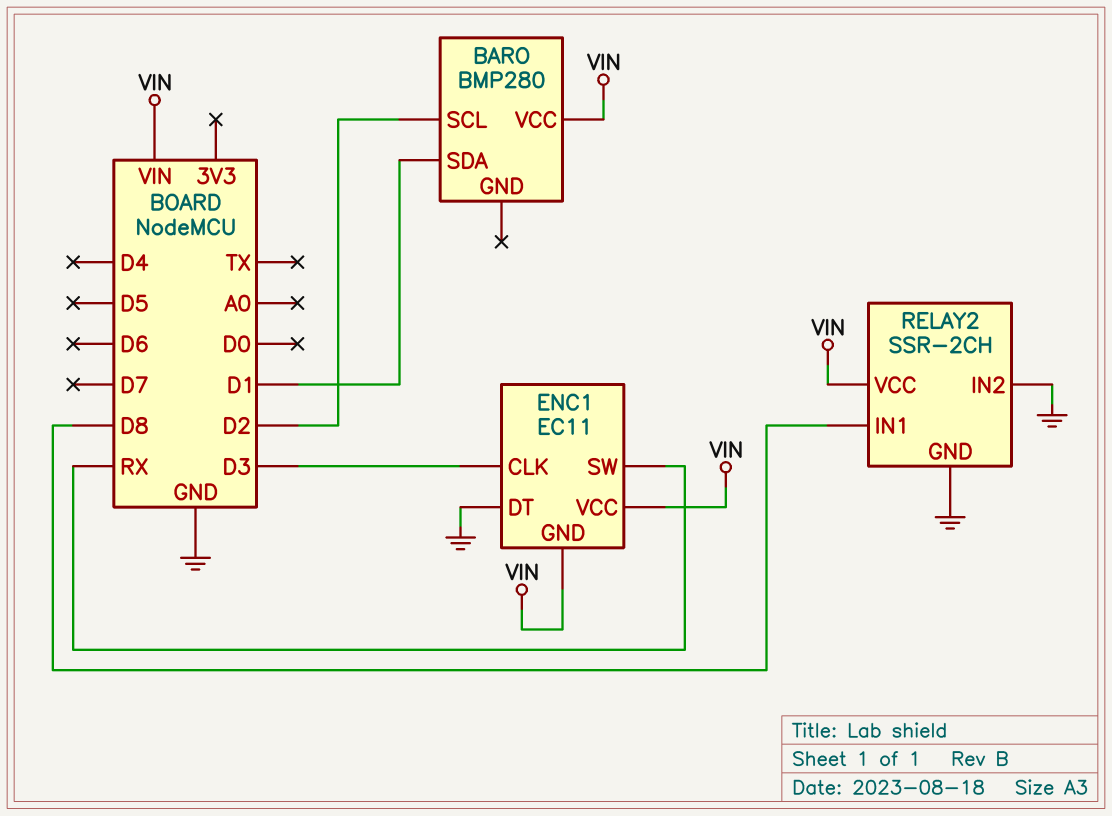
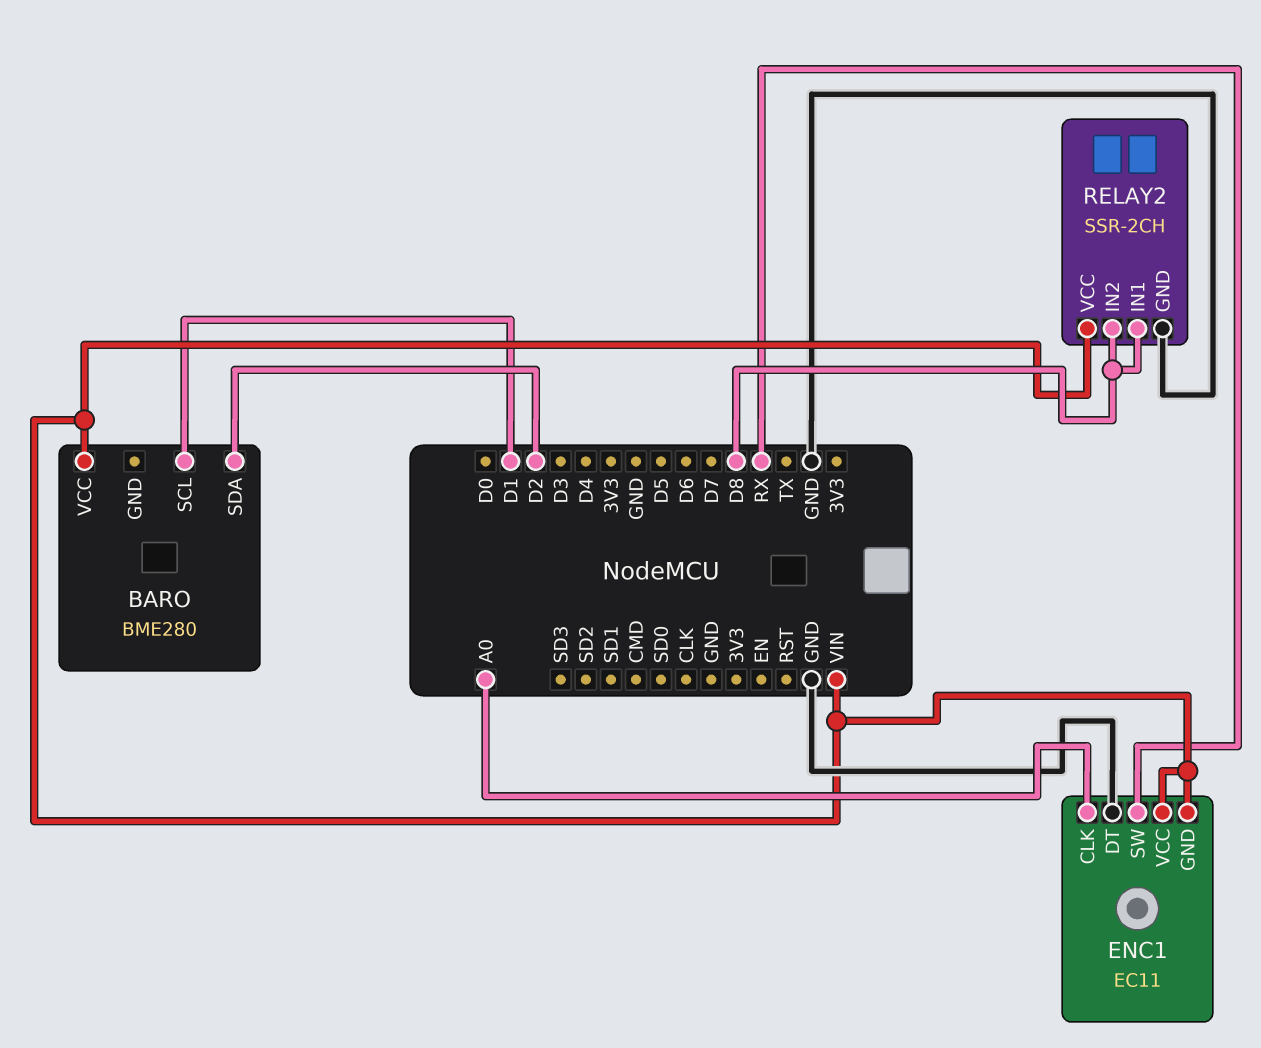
BARO: BMP280 -> BME280
BARO pin SCL: D2 -> D1
BARO pin SDA: D1 -> D2
ENC1 pin CLK: D3 -> A0
RELAY2 pin IN2: GND -> D8

